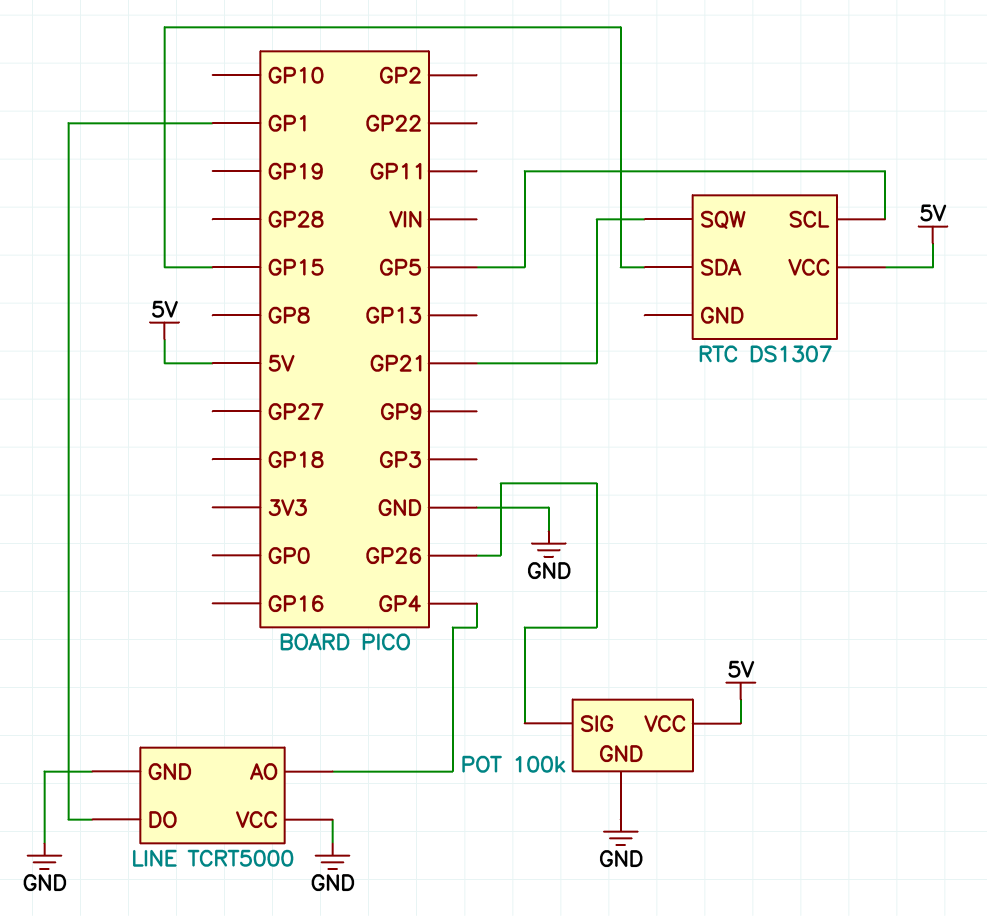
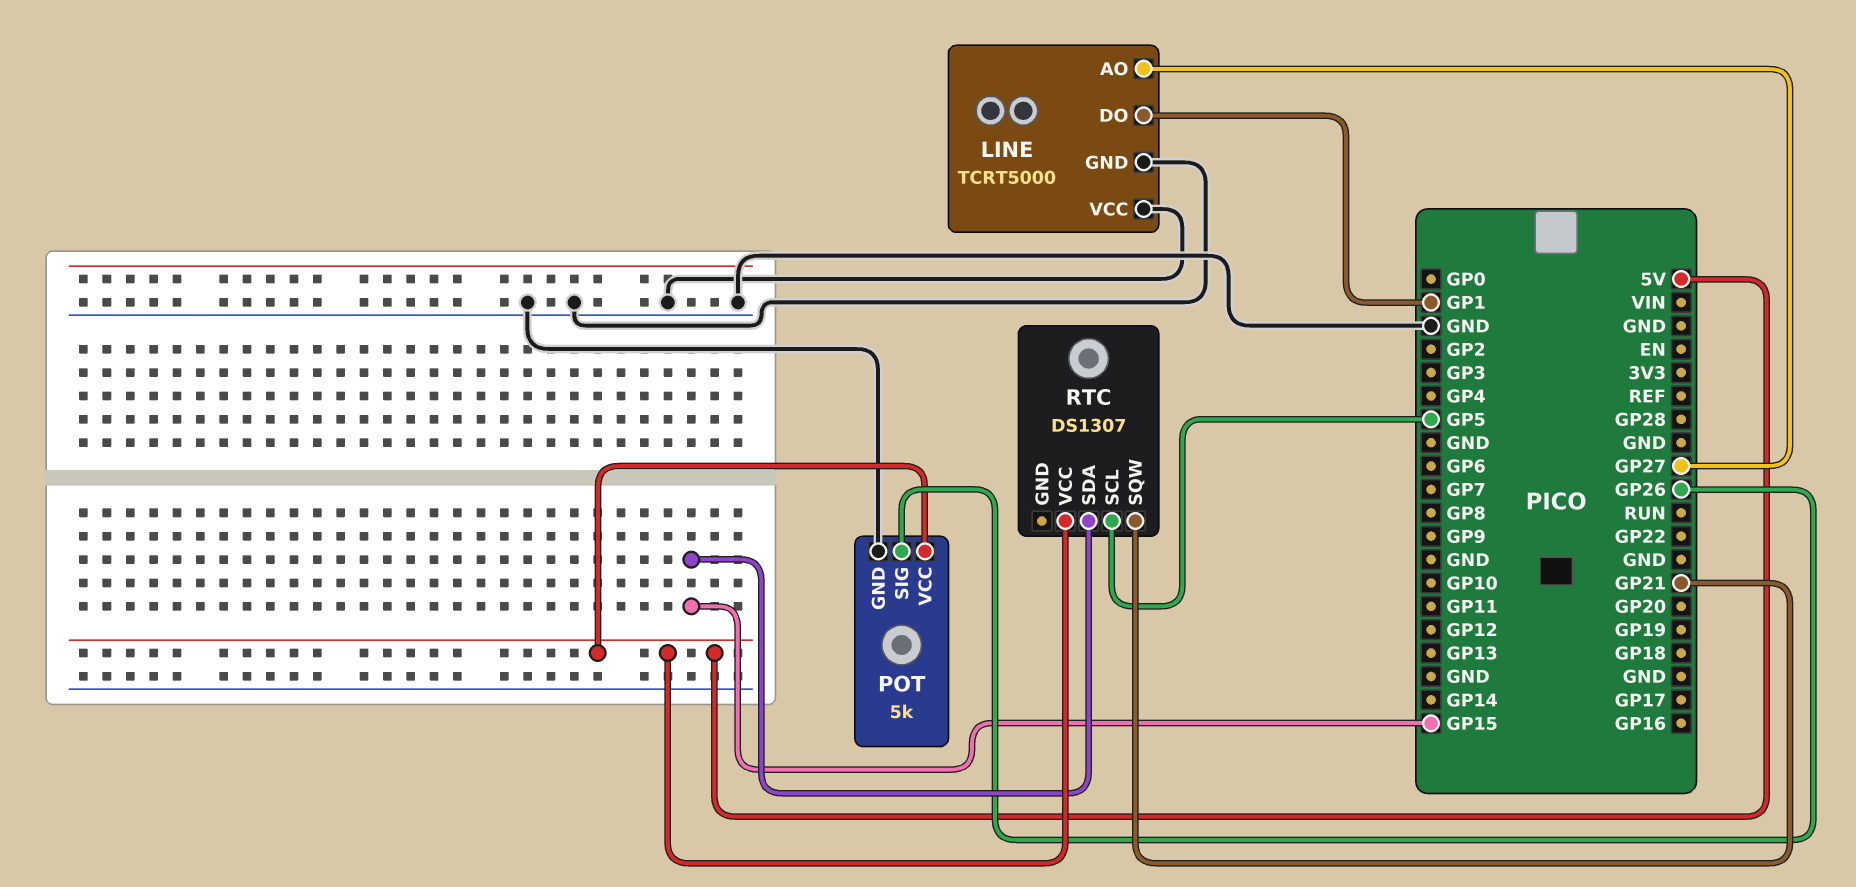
LINE pin AO: GP4 -> GP27
POT: 100k -> 5k

